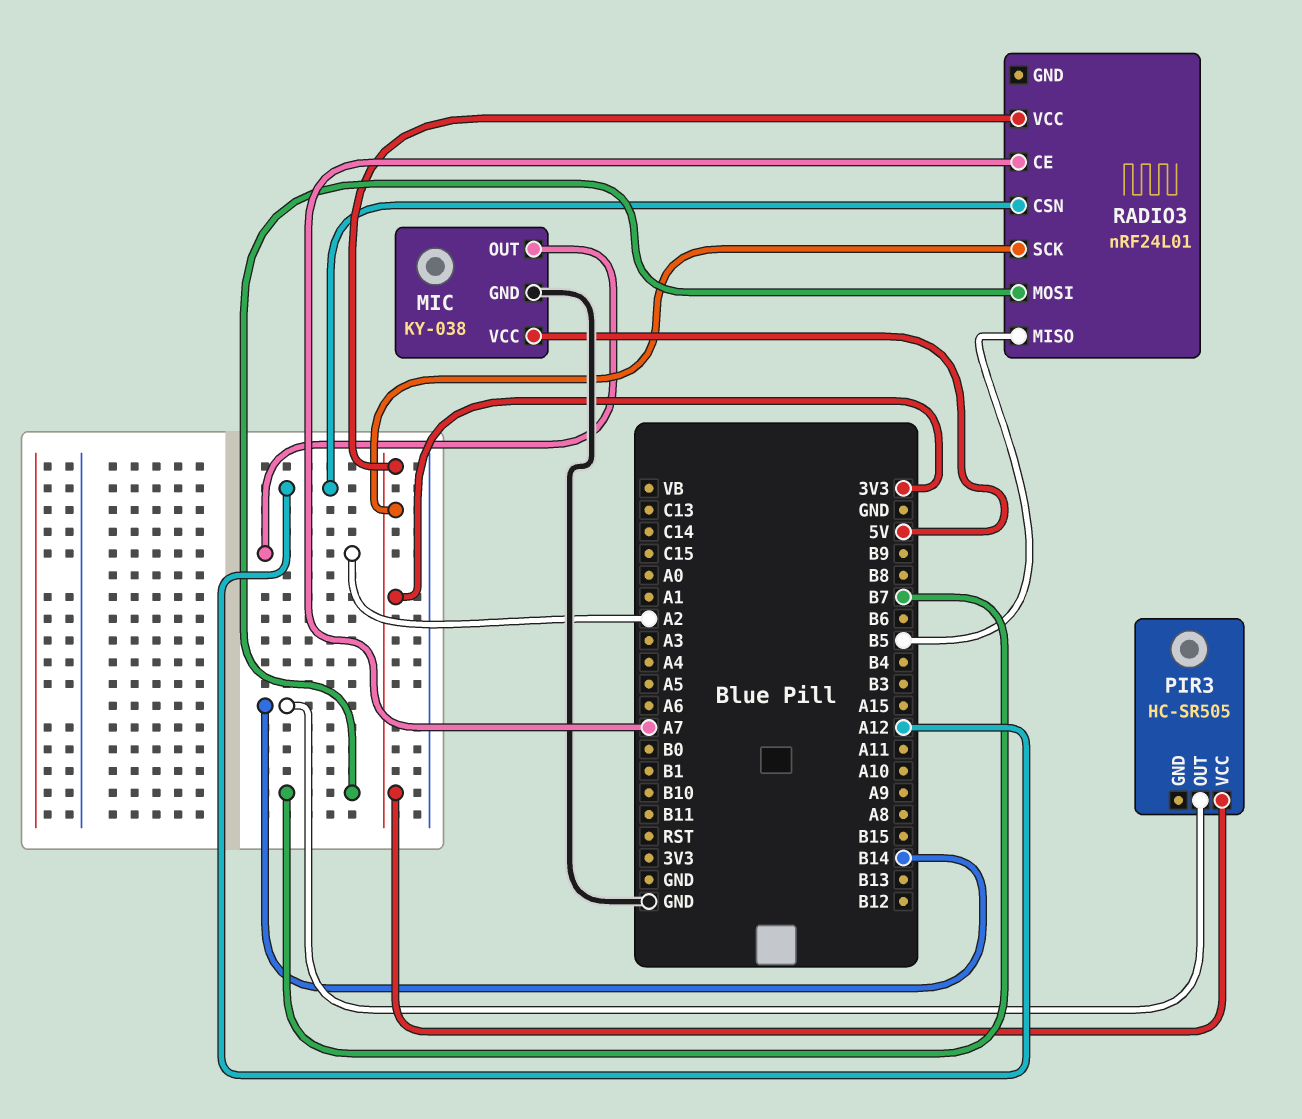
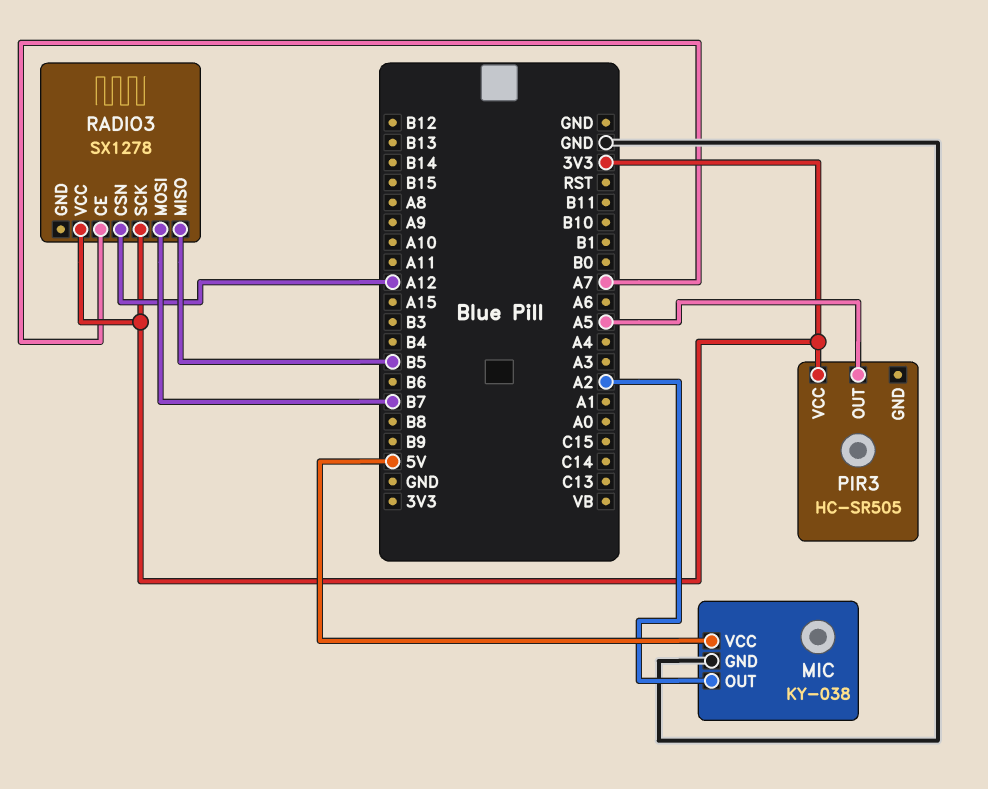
PIR3 pin OUT: B14 -> A5
RADIO3: nRF24L01 -> SX1278

